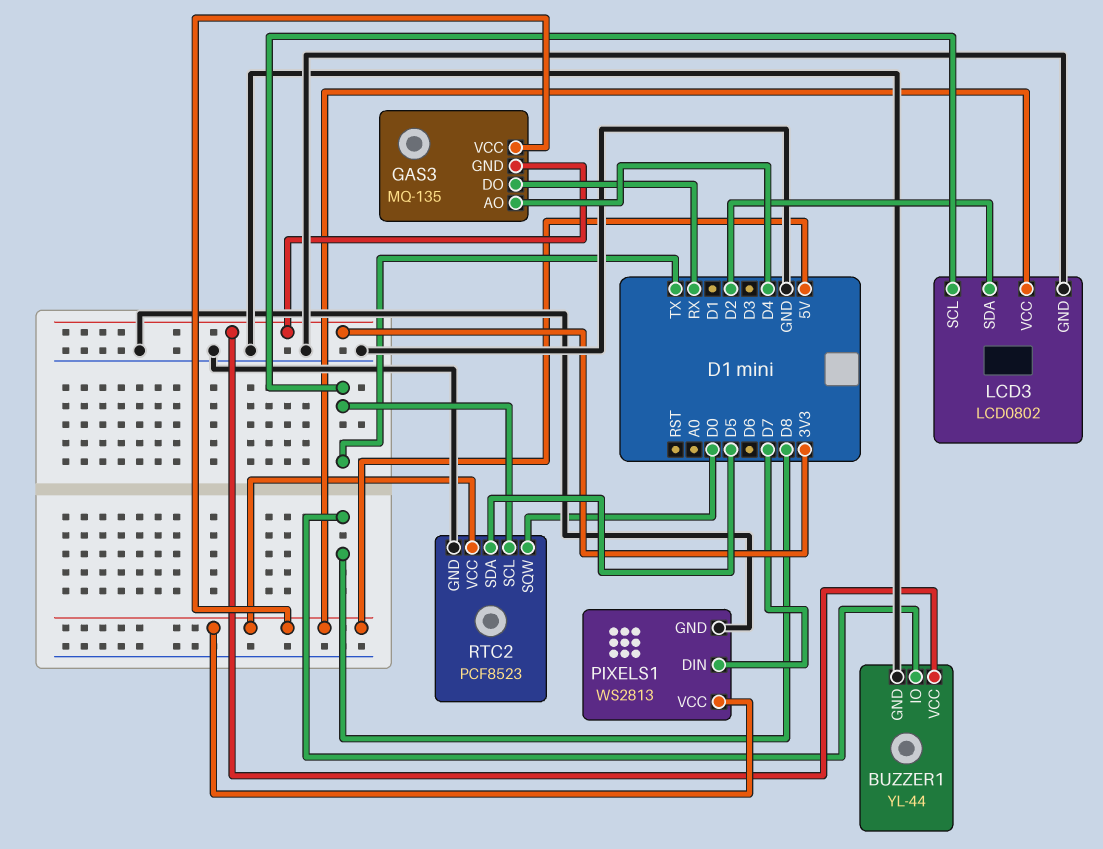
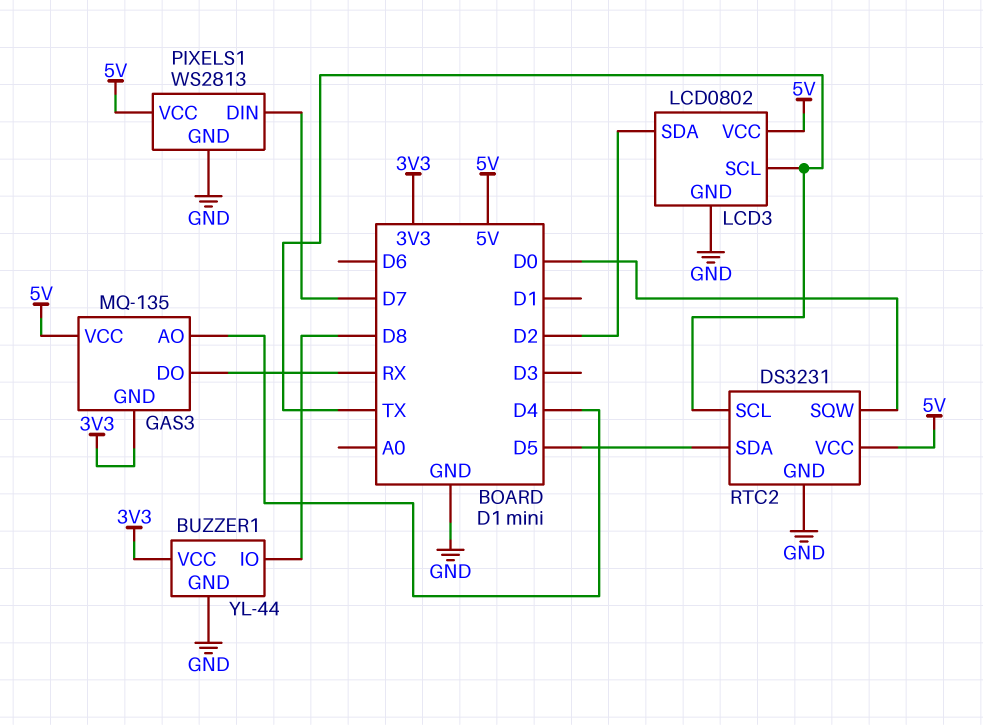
RTC2: PCF8523 -> DS3231

